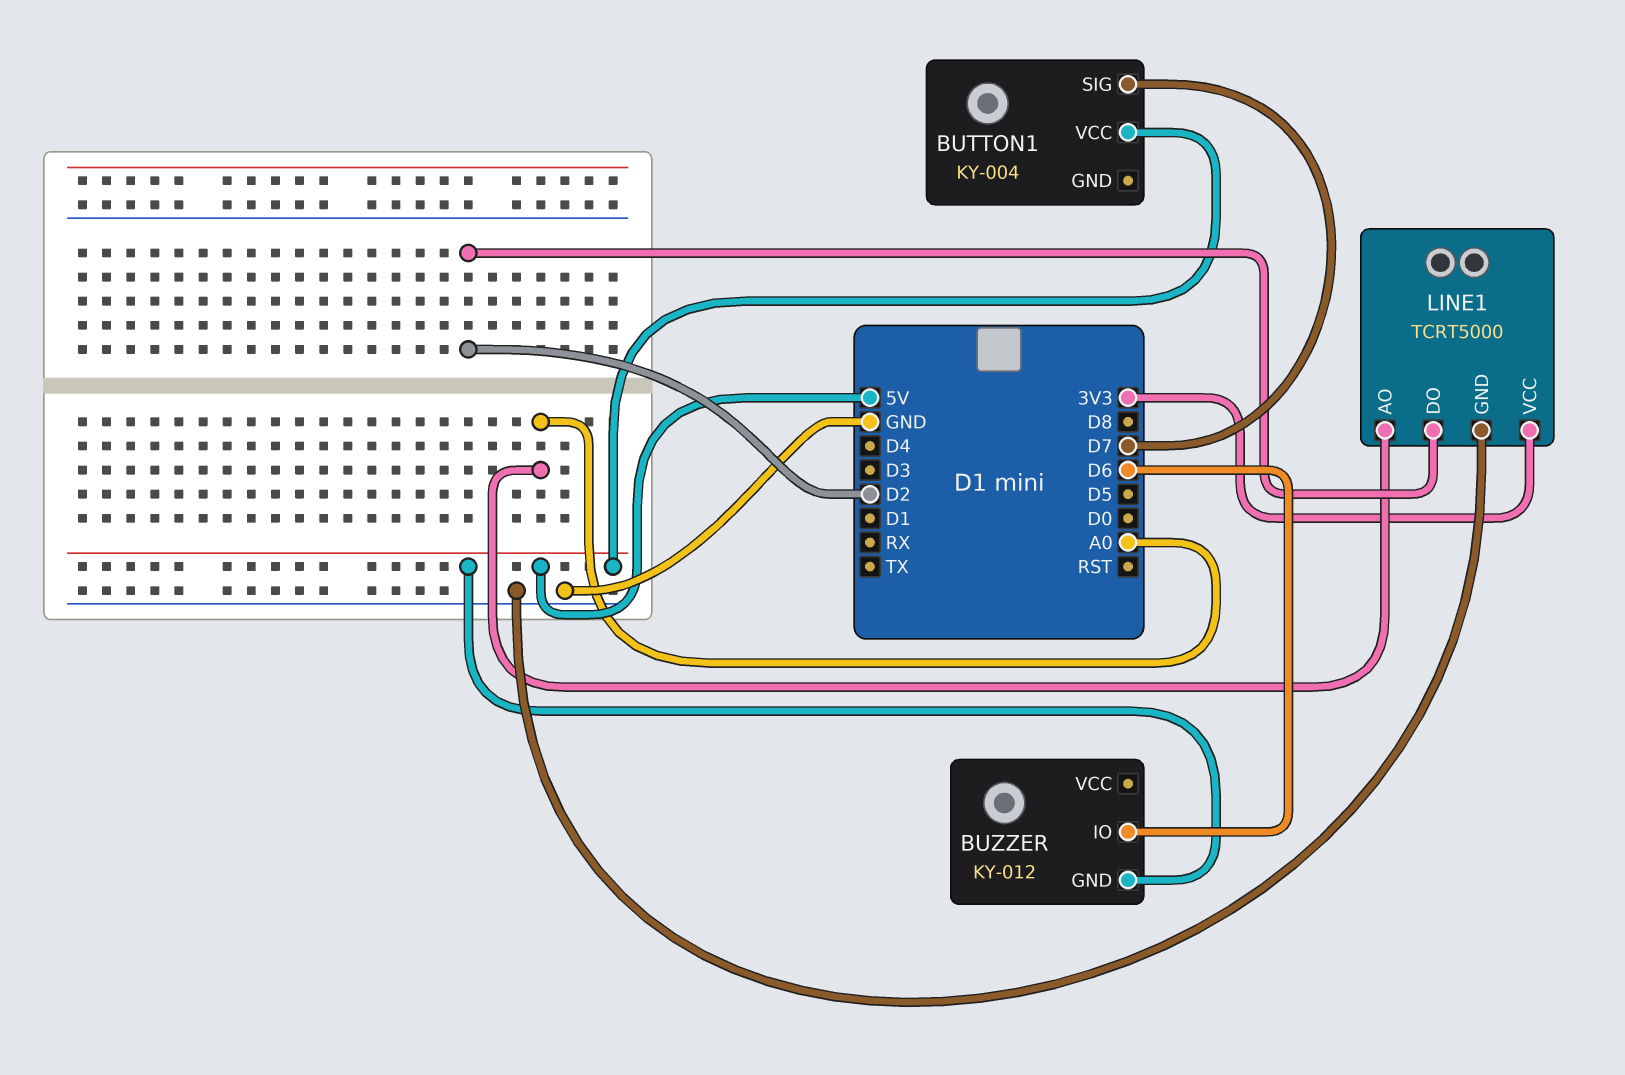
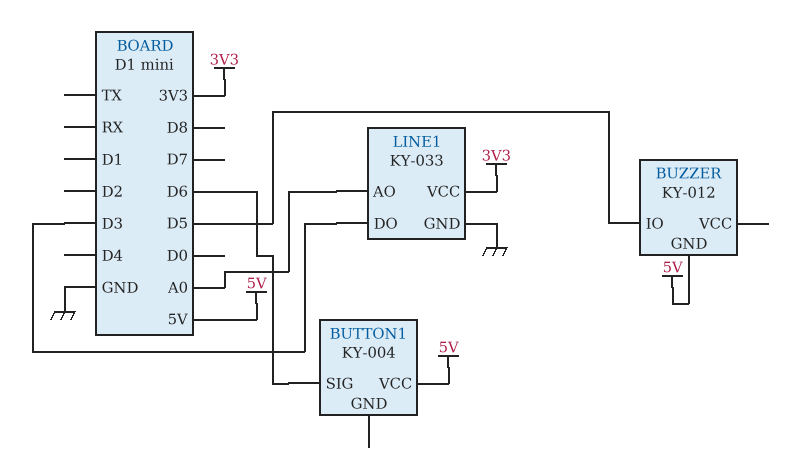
BUTTON1 pin SIG: D7 -> D6
BUZZER pin IO: D6 -> D5
LINE1: TCRT5000 -> KY-033
LINE1 pin DO: D2 -> D3

